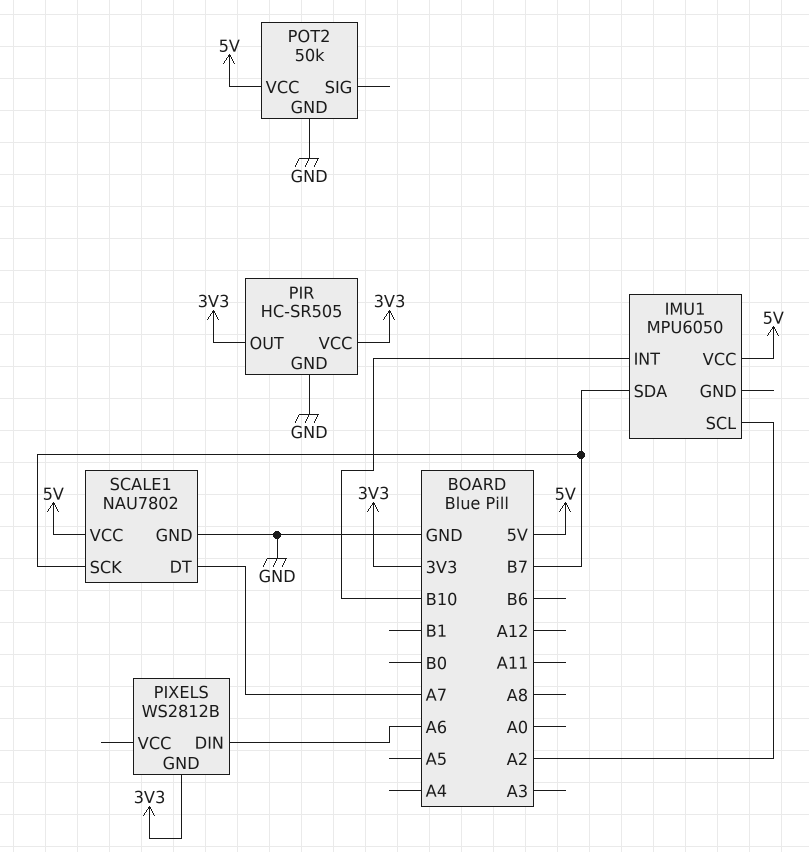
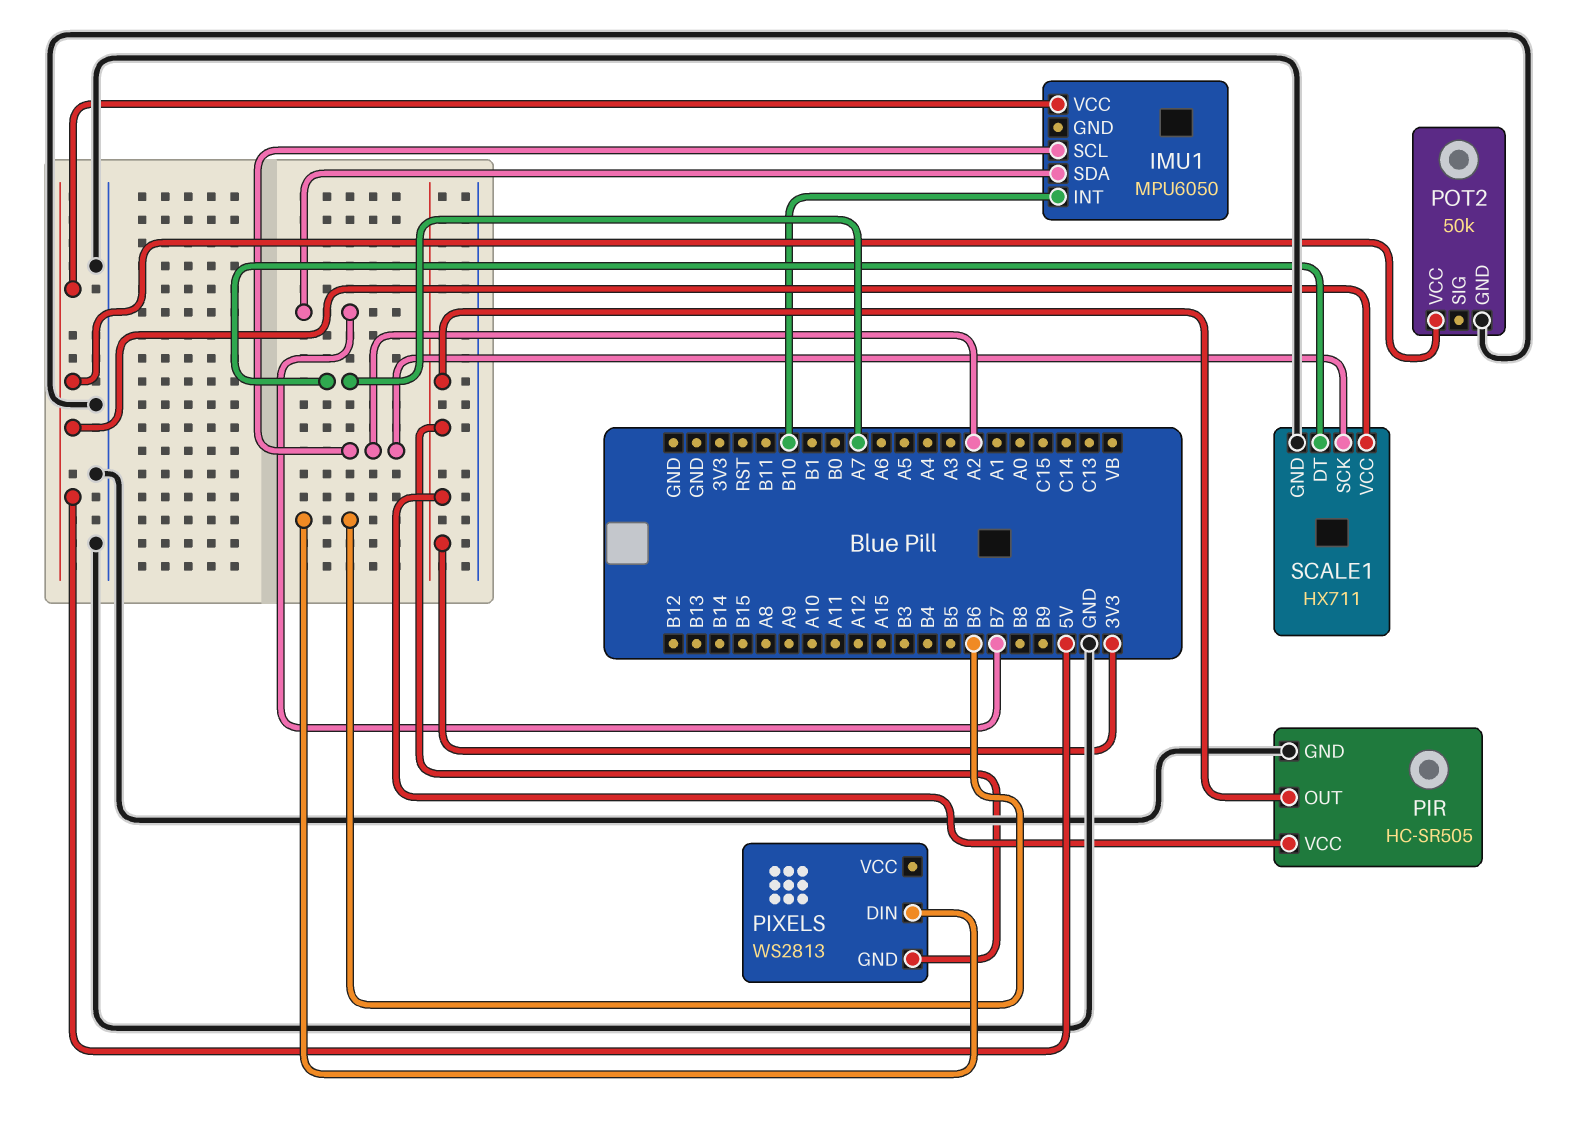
PIXELS: WS2812B -> WS2813
PIXELS pin DIN: A6 -> B6
SCALE1: NAU7802 -> HX711
SCALE1 pin SCK: B7 -> A2

